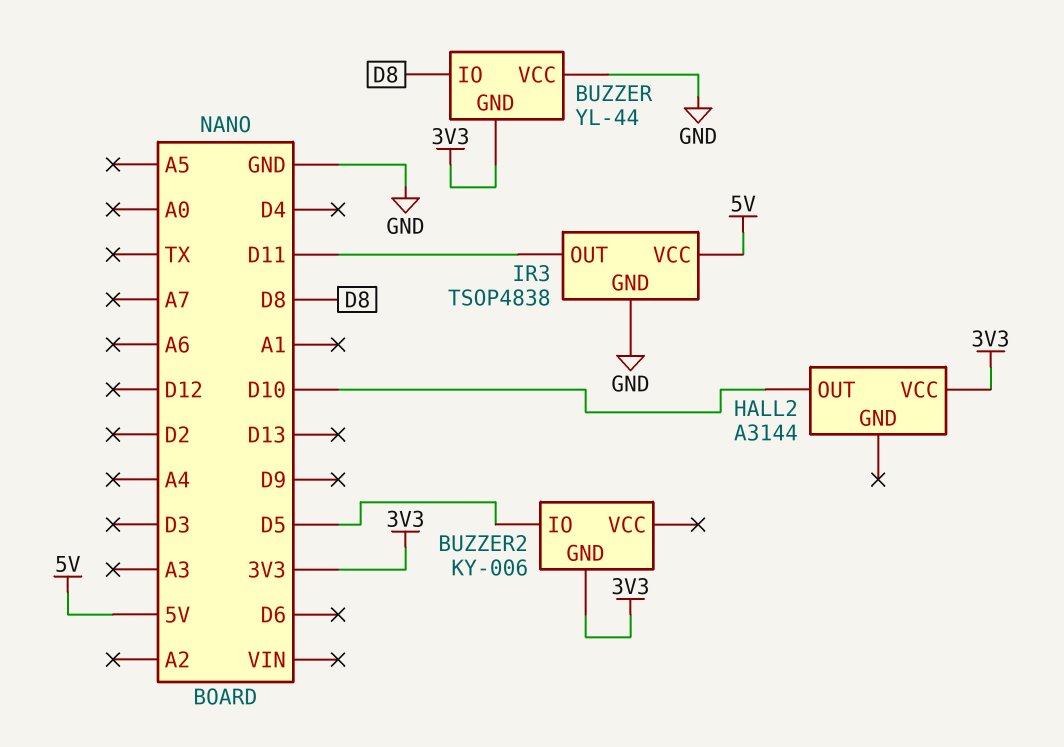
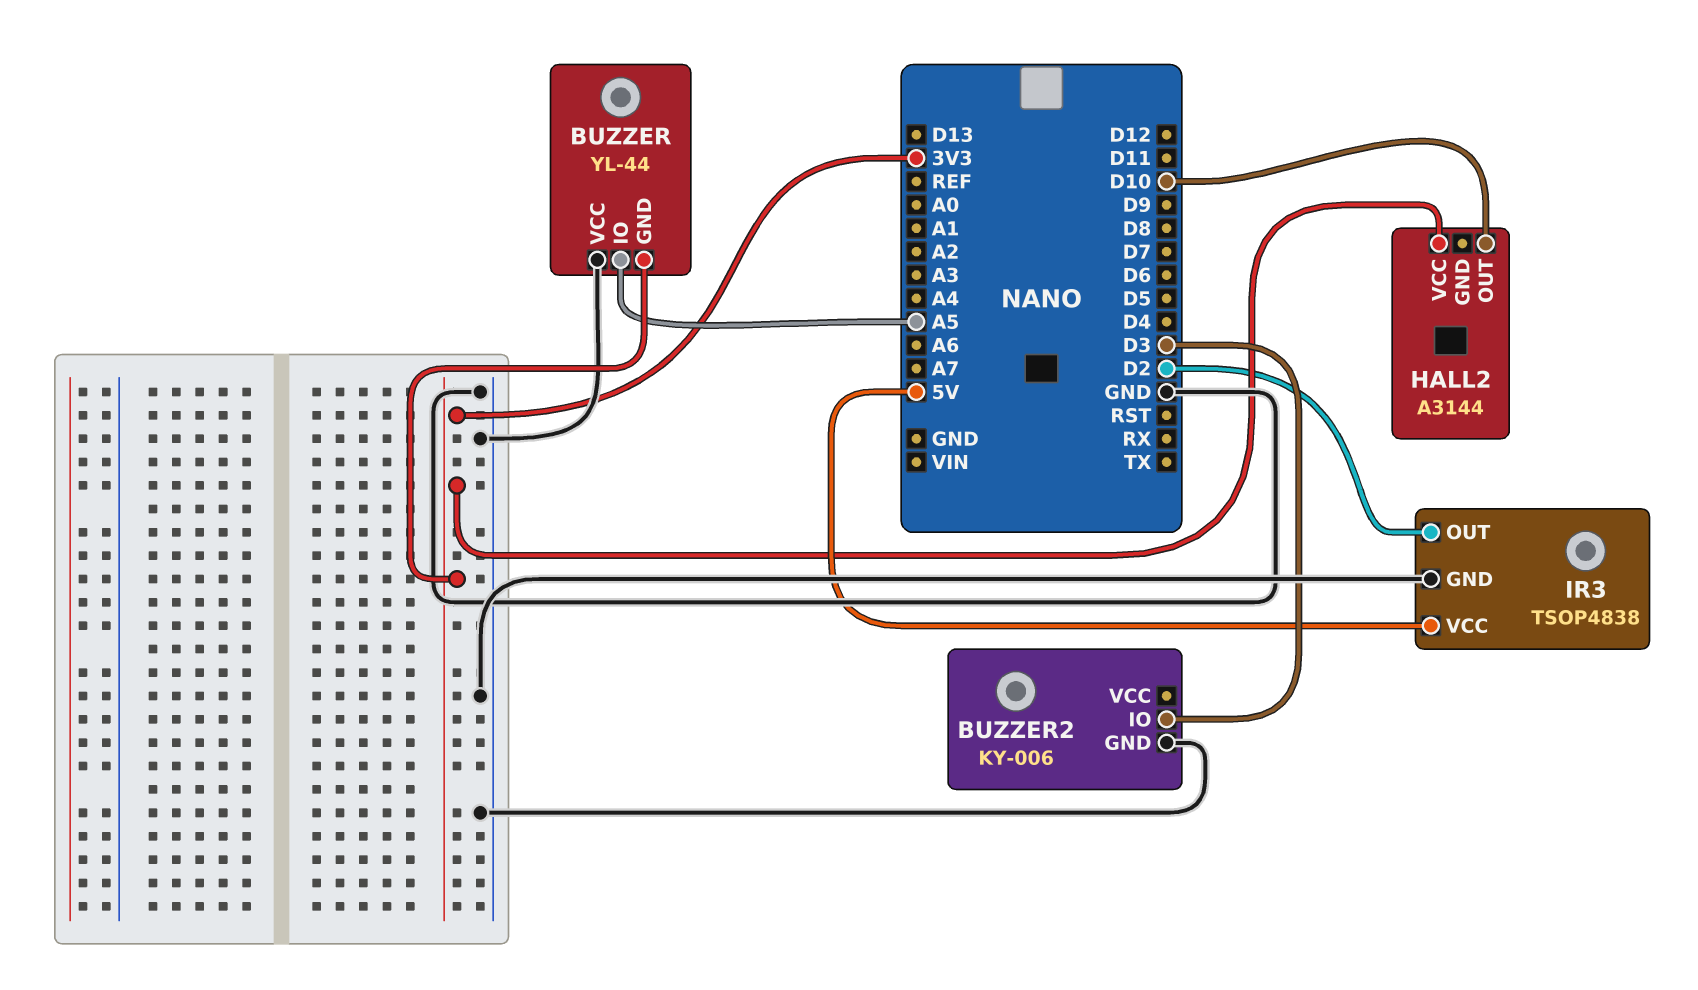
BUZZER pin IO: D8 -> A5
BUZZER2 pin GND: 3V3 -> GND
BUZZER2 pin IO: D5 -> D3
IR3 pin OUT: D11 -> D2

